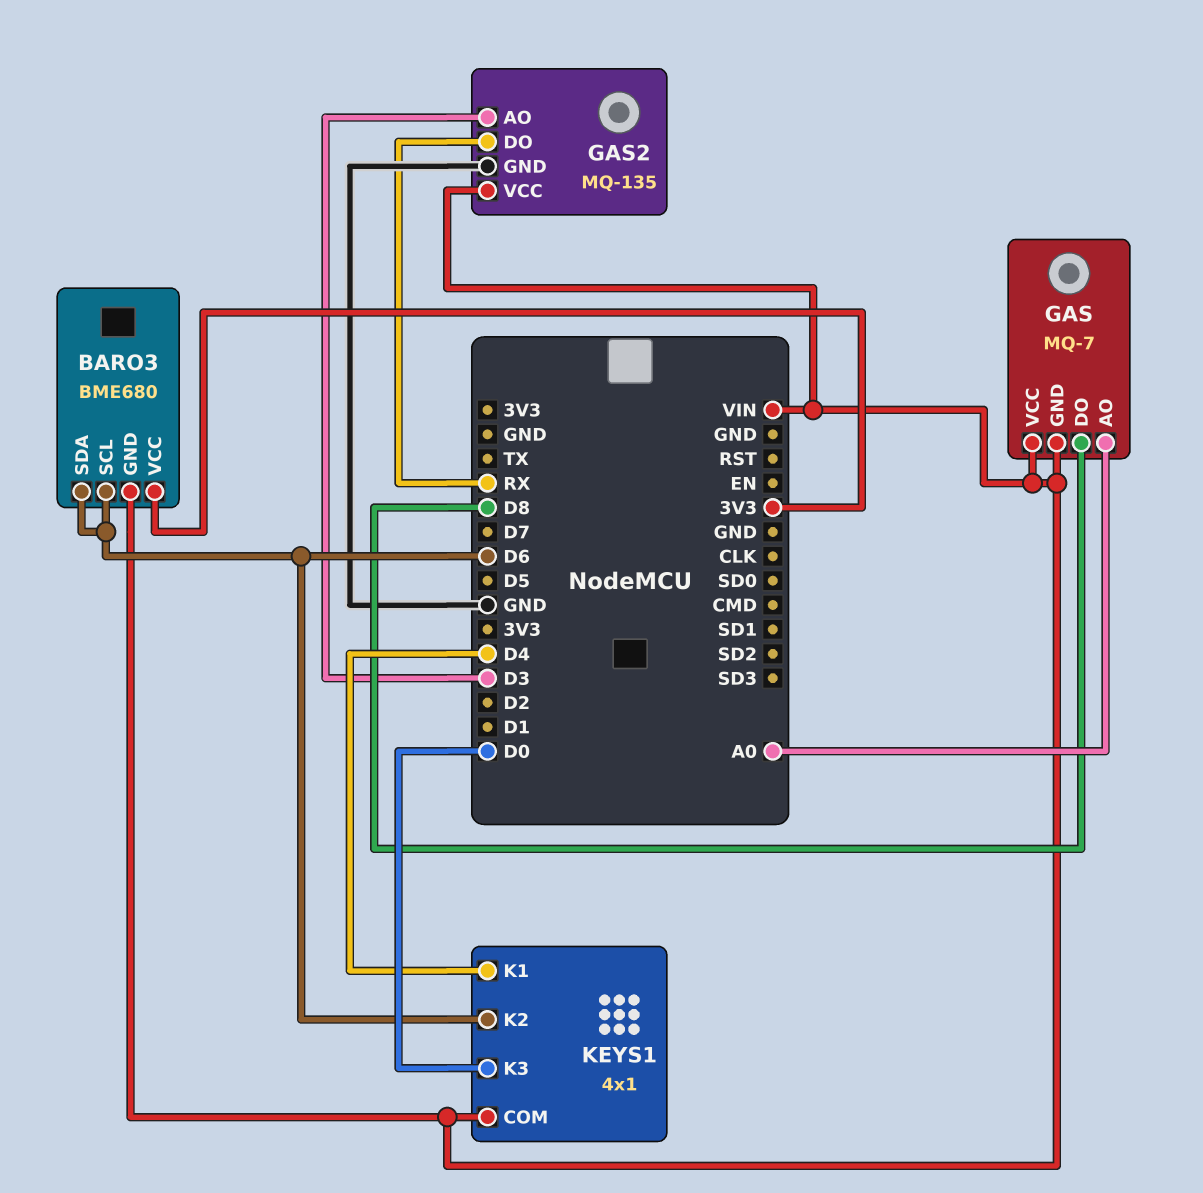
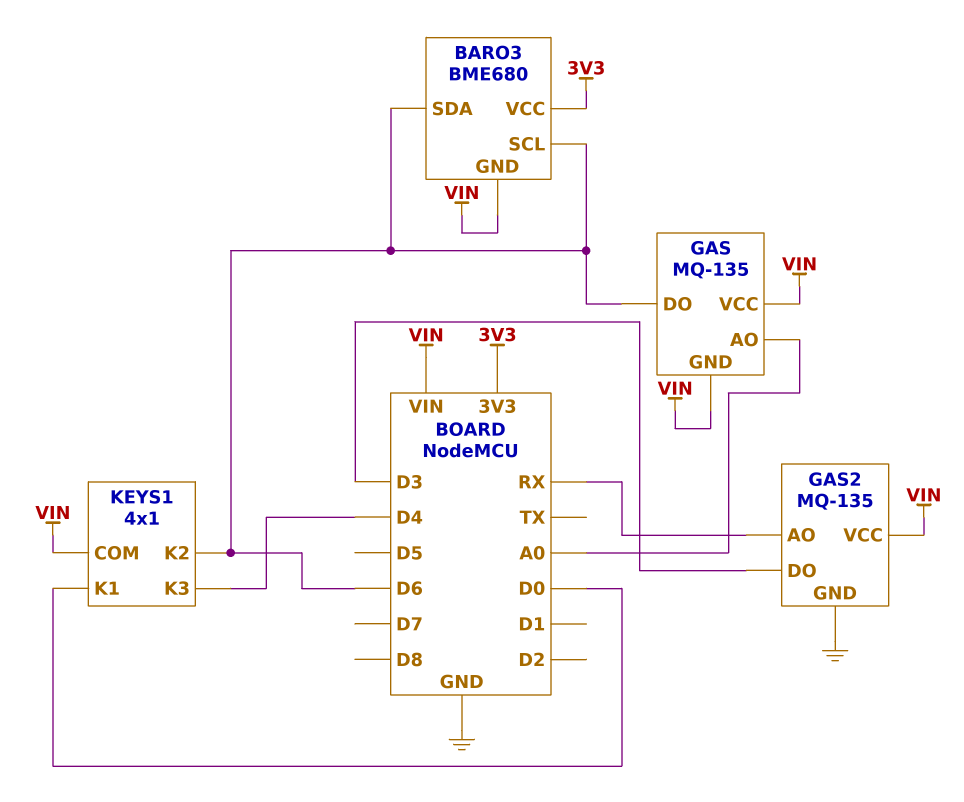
GAS: MQ-7 -> MQ-135
GAS pin DO: D8 -> D6
GAS2 pin AO: D3 -> RX
GAS2 pin DO: RX -> D3
KEYS1 pin K1: D4 -> D0
KEYS1 pin K3: D0 -> D4

